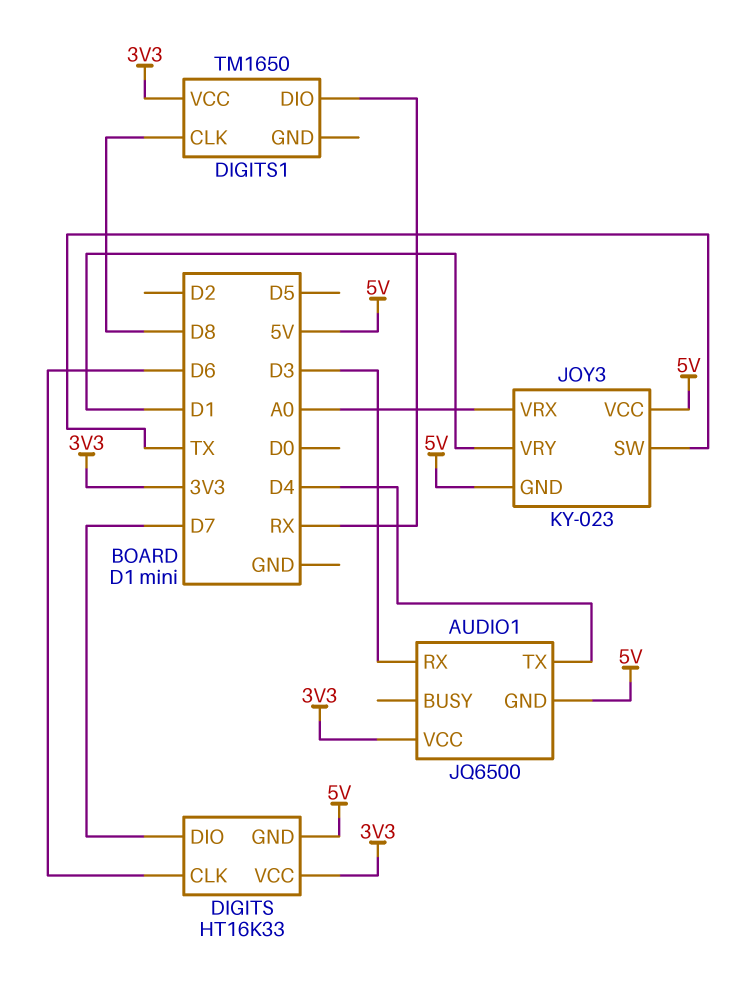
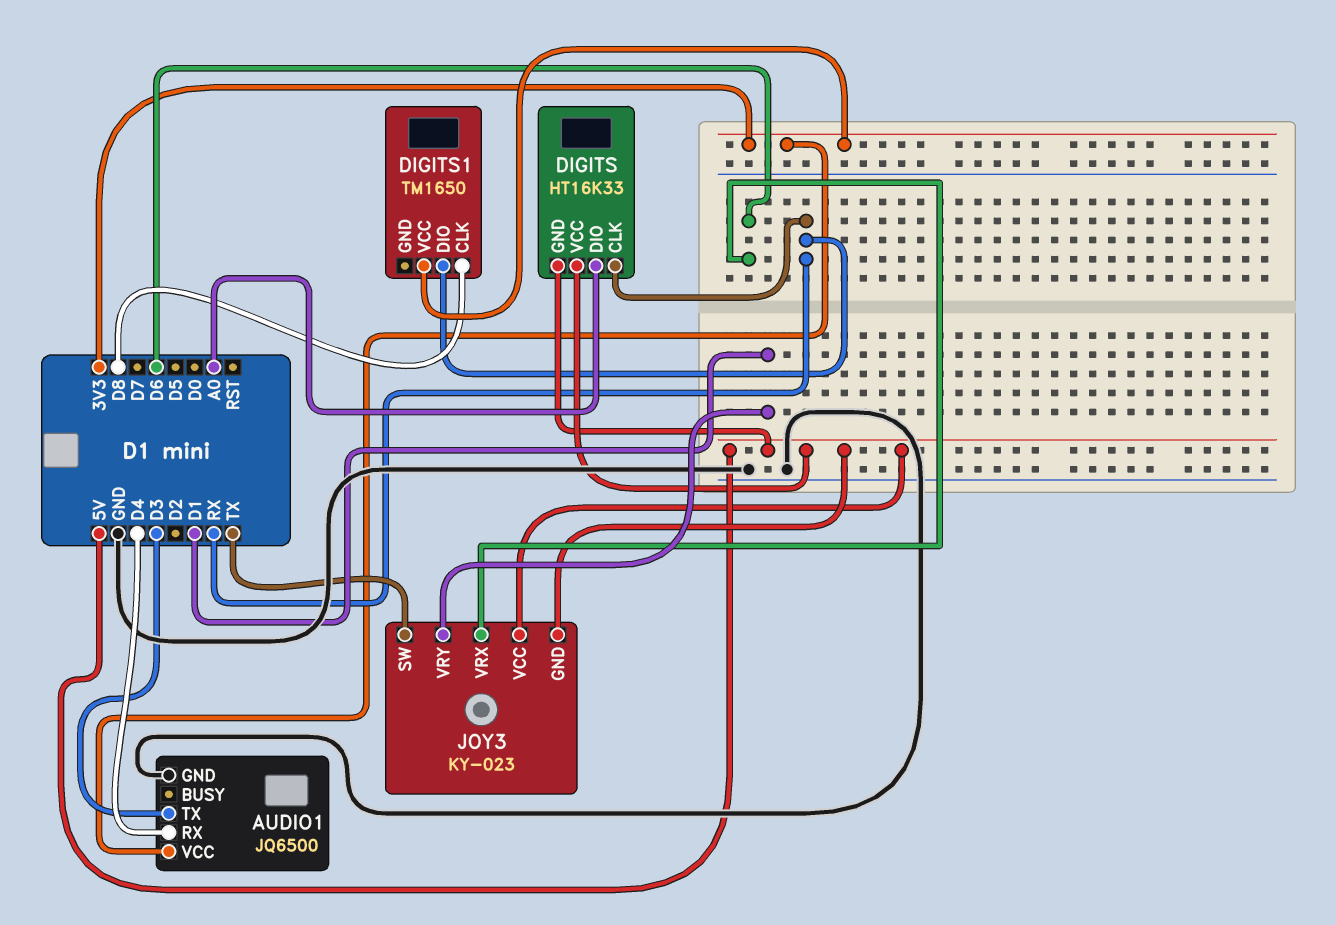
AUDIO1 pin GND: 5V -> GND
AUDIO1 pin RX: D3 -> D4
AUDIO1 pin TX: D4 -> D3
DIGITS pin CLK: D6 -> RX
DIGITS pin DIO: D7 -> A0
DIGITS pin VCC: 3V3 -> 5V
JOY3 pin VRX: A0 -> D6

